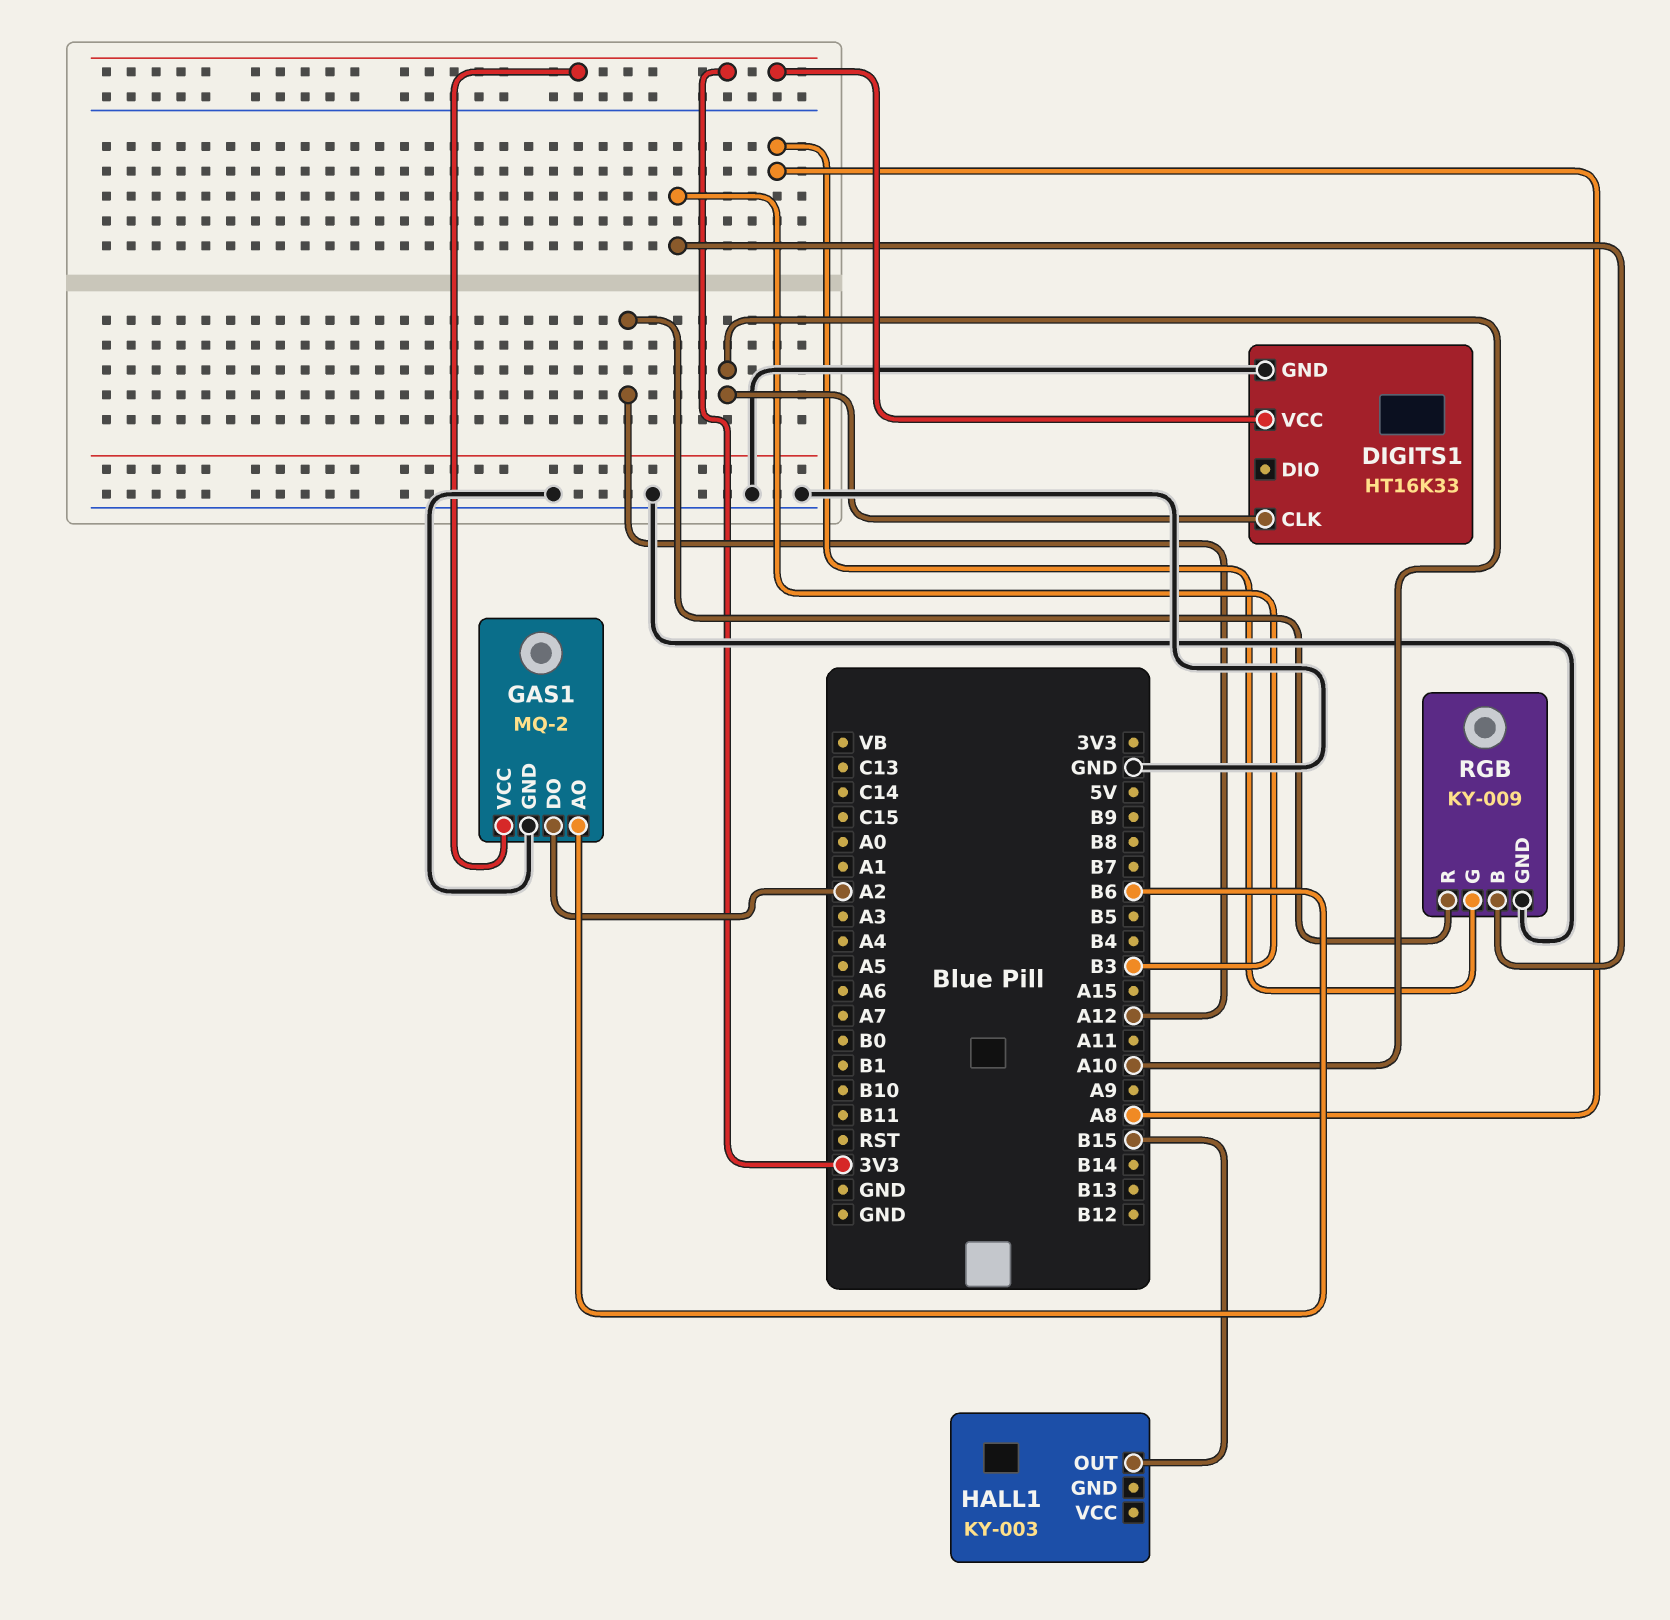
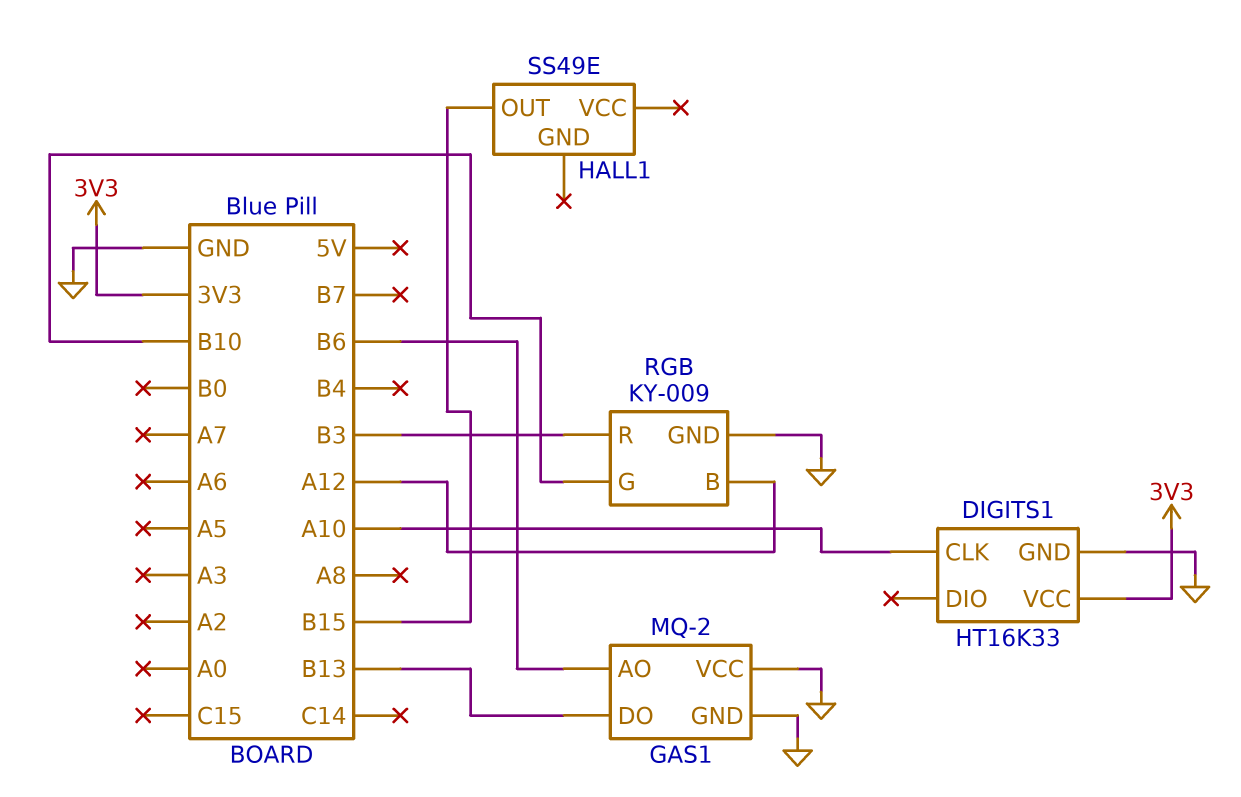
GAS1 pin DO: A2 -> B13
GAS1 pin VCC: 3V3 -> GND
HALL1: KY-003 -> SS49E
RGB pin B: B3 -> A12
RGB pin G: A8 -> B10
RGB pin R: A12 -> B3

